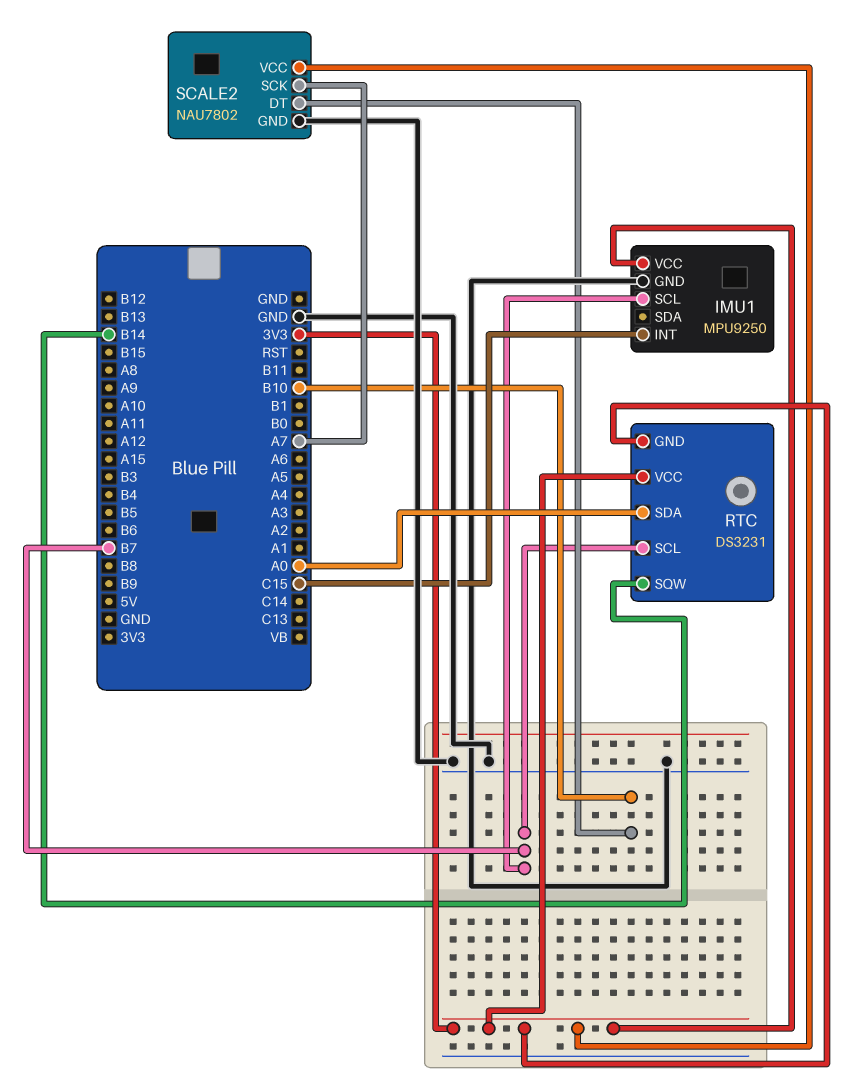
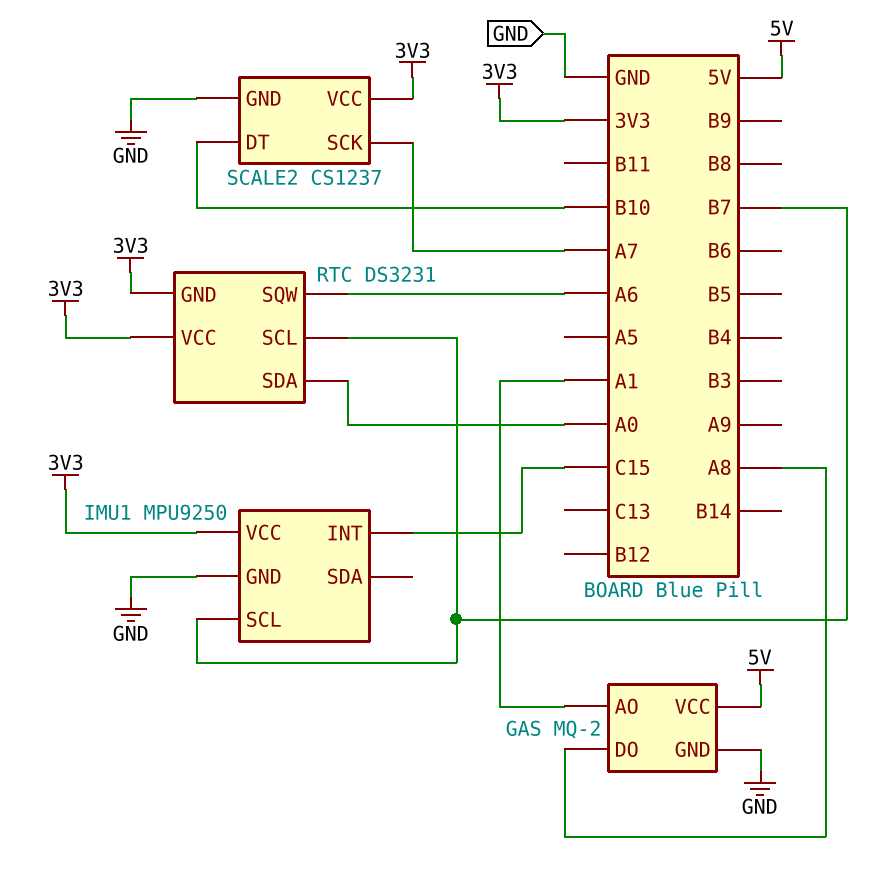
GAS: none -> MQ-2
GAS pin AO: none -> A1
GAS pin DO: none -> A8
GAS pin GND: none -> GND
GAS pin VCC: none -> 5V
RTC pin SQW: B14 -> A6
SCALE2: NAU7802 -> CS1237

